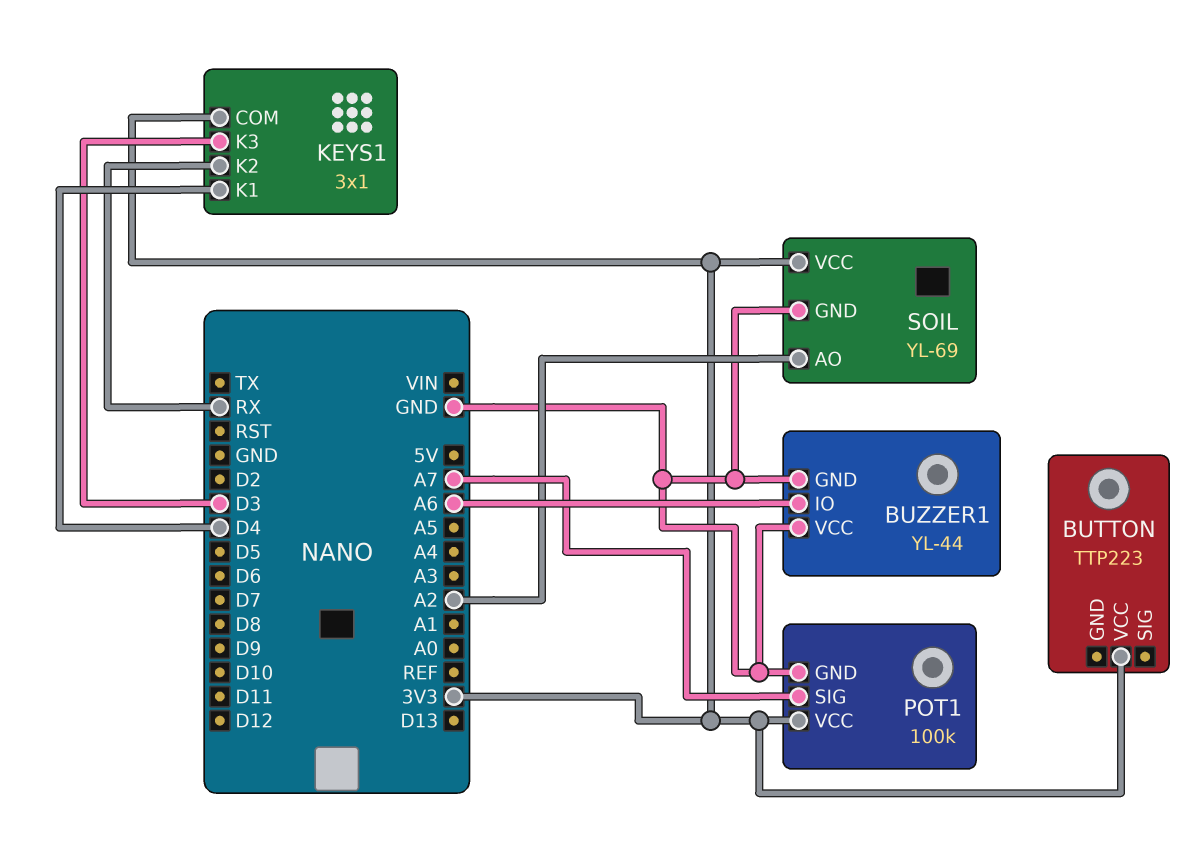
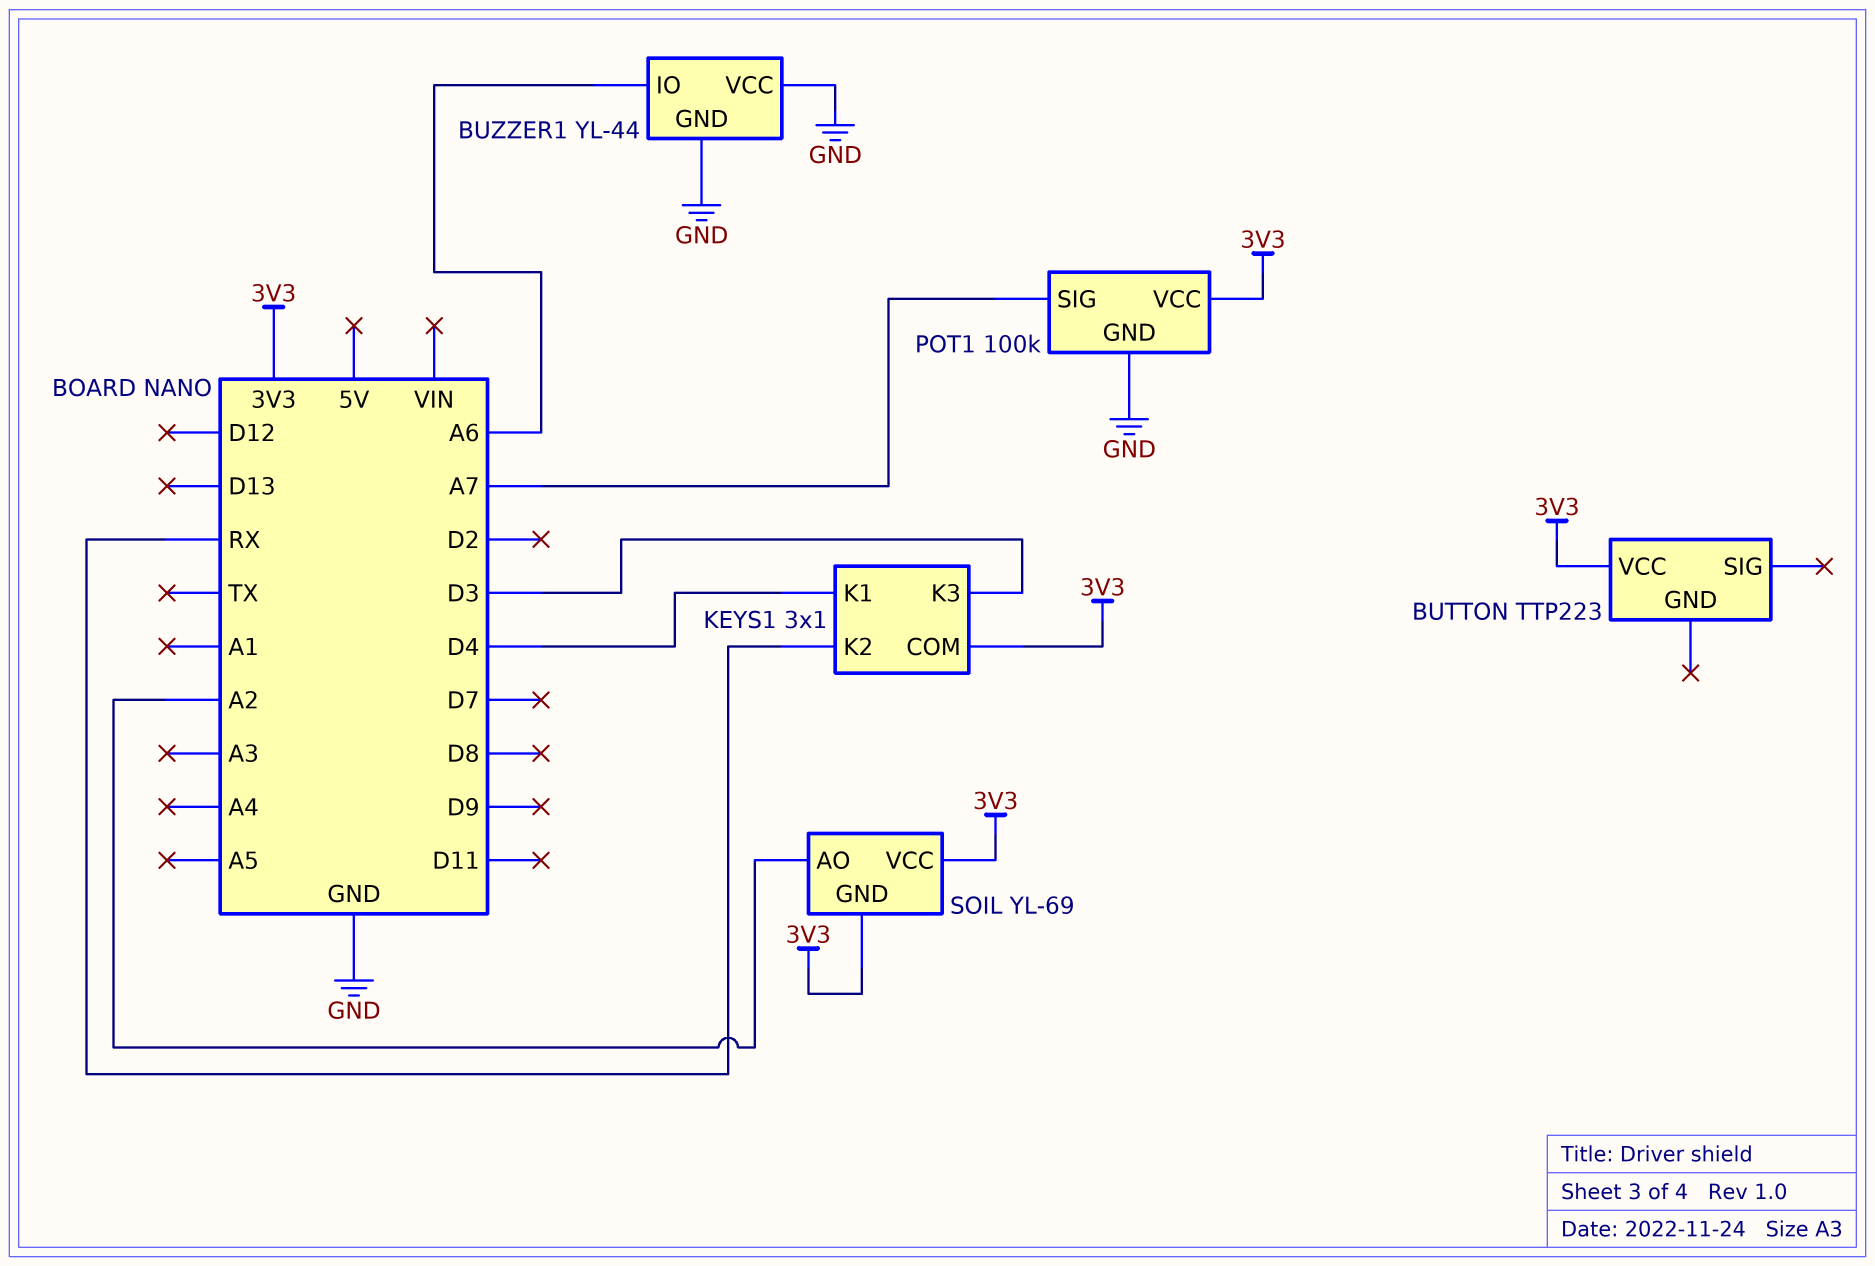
SOIL pin GND: GND -> 3V3

